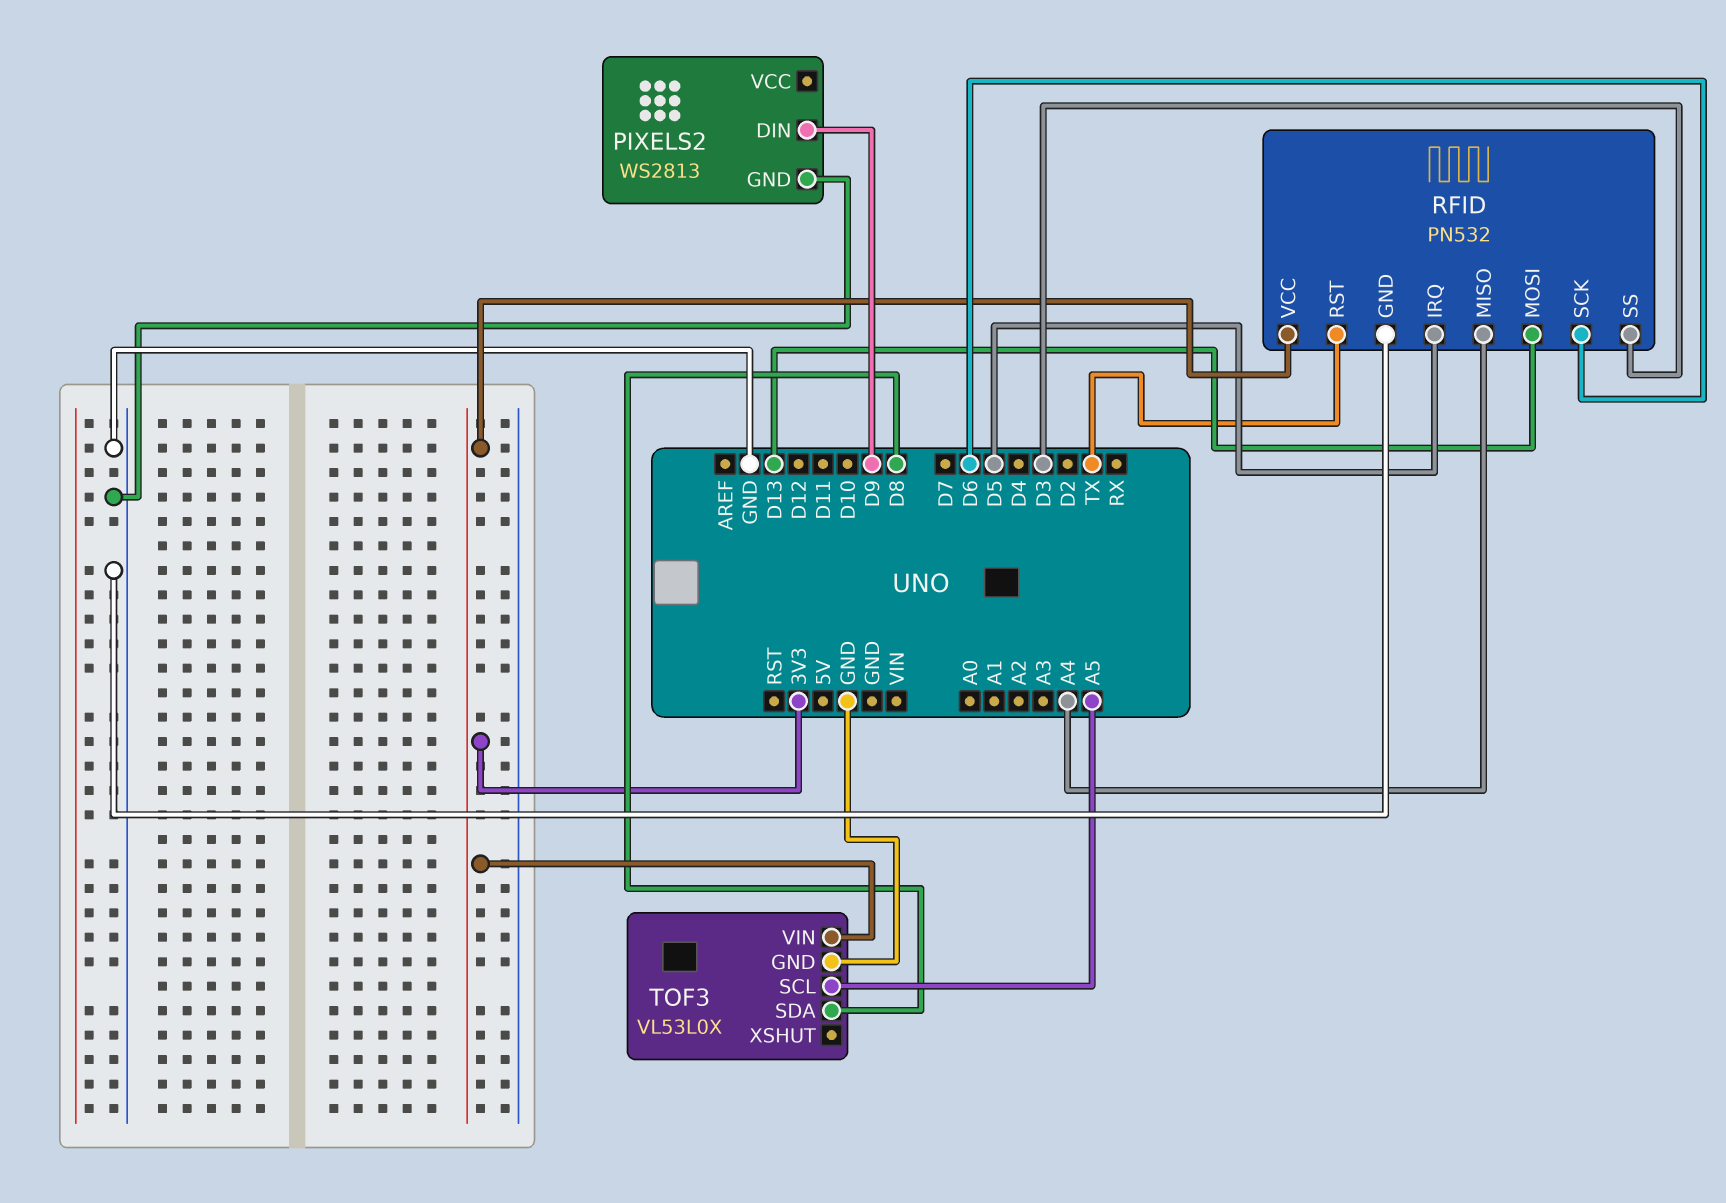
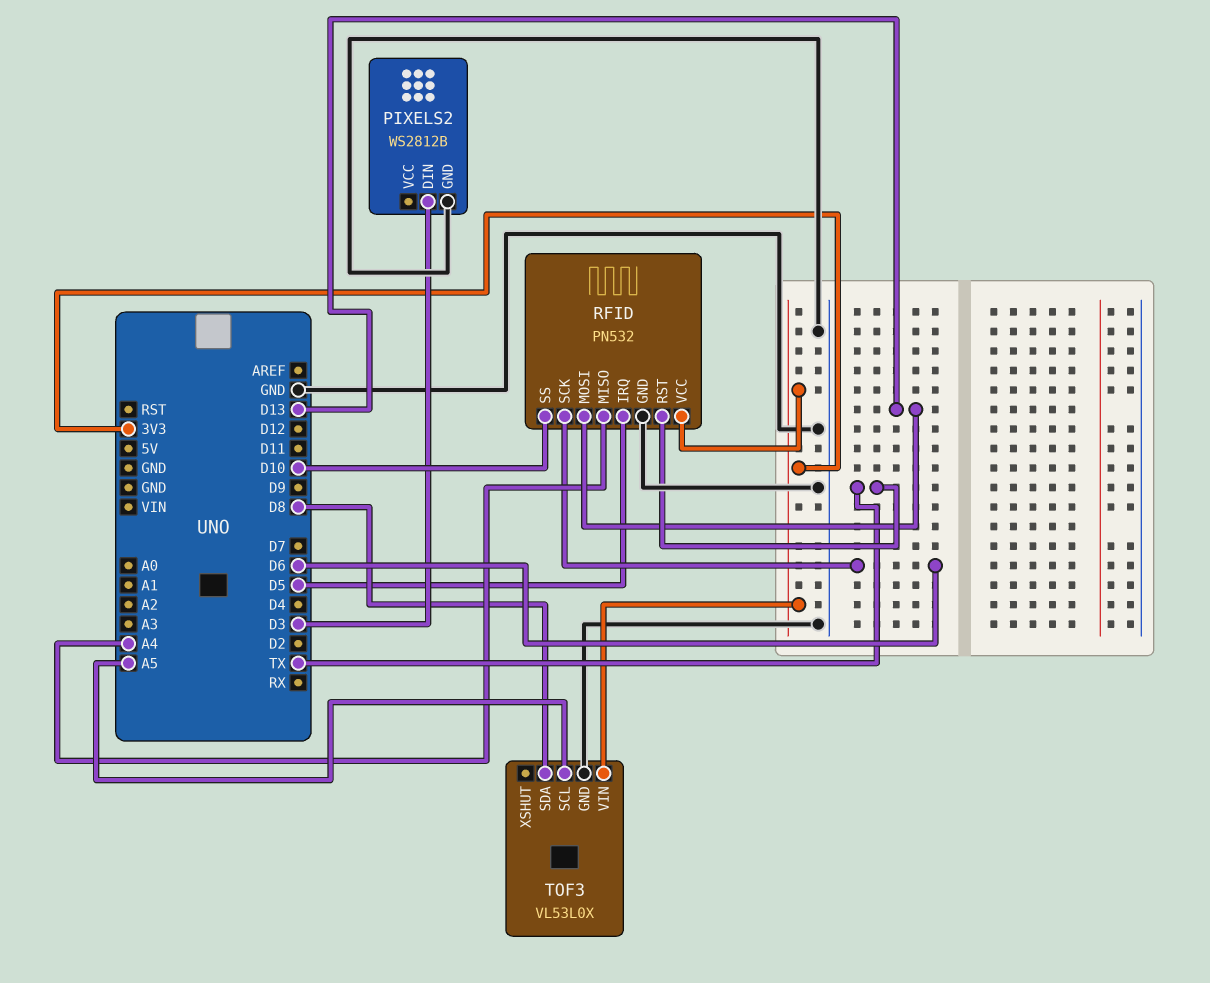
PIXELS2: WS2813 -> WS2812B
PIXELS2 pin DIN: D9 -> D3
RFID pin SS: D3 -> D10

